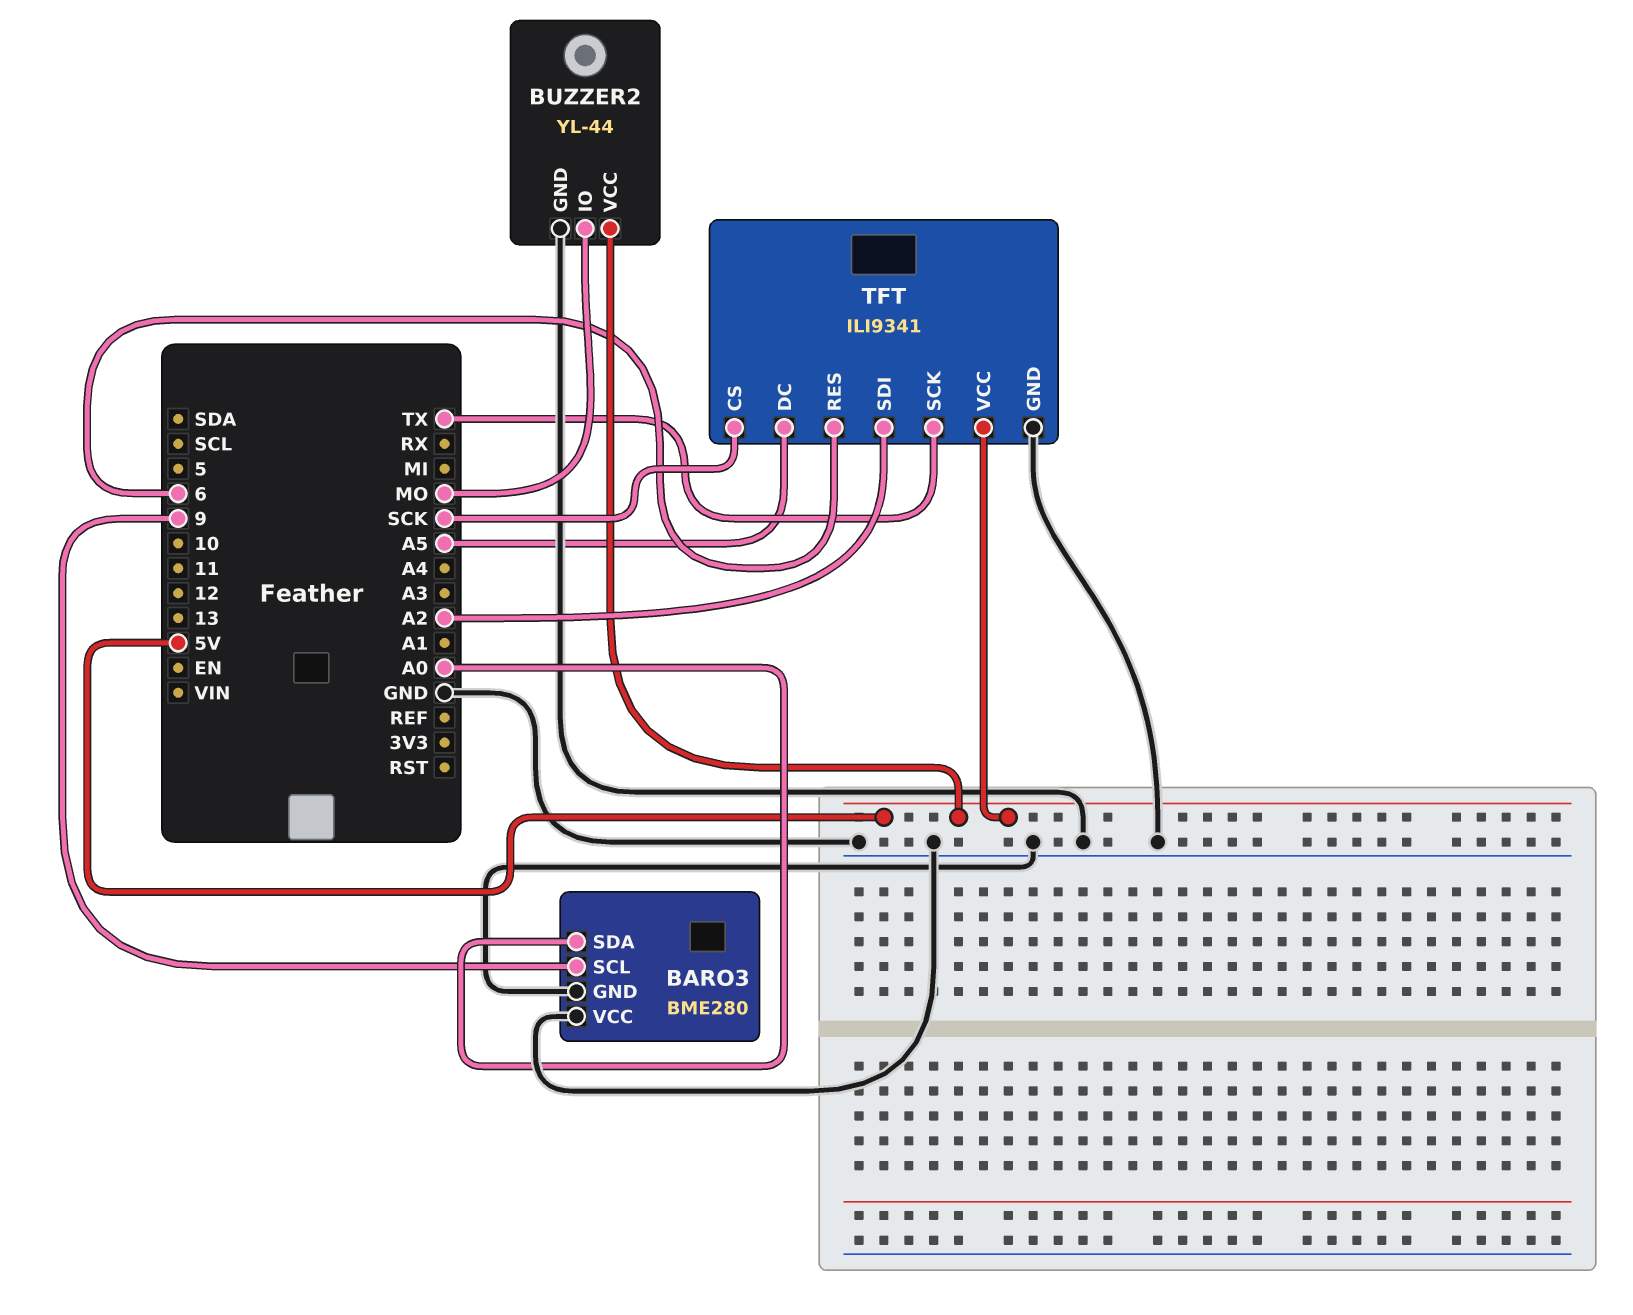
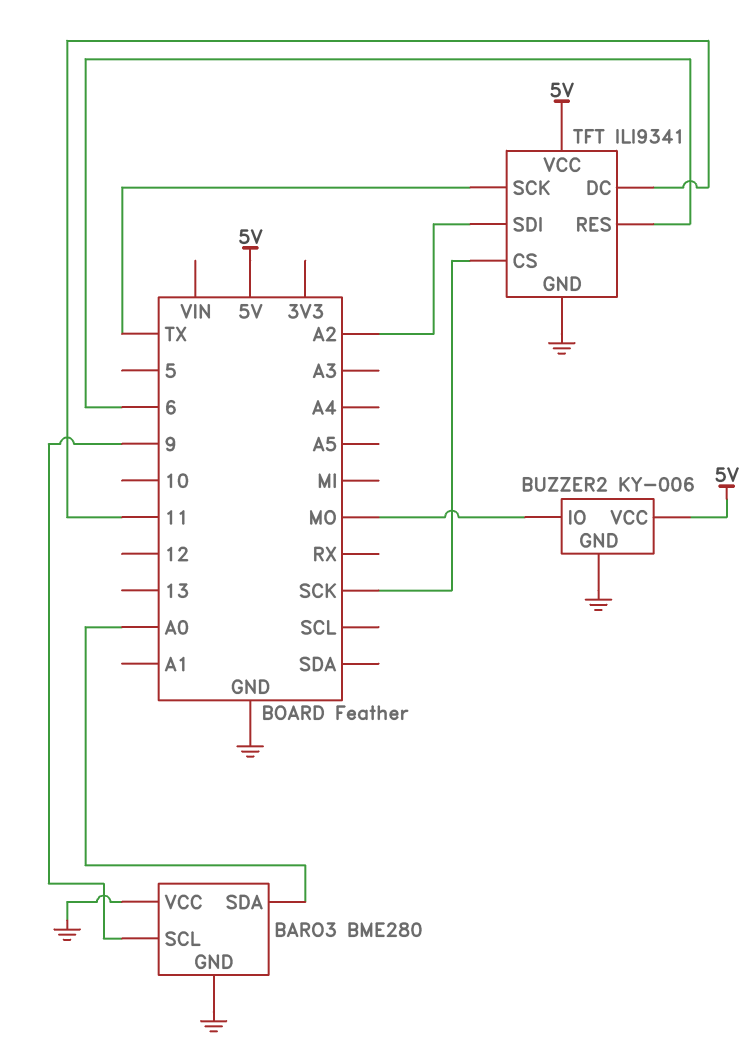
BUZZER2: YL-44 -> KY-006
TFT pin DC: A5 -> 11

